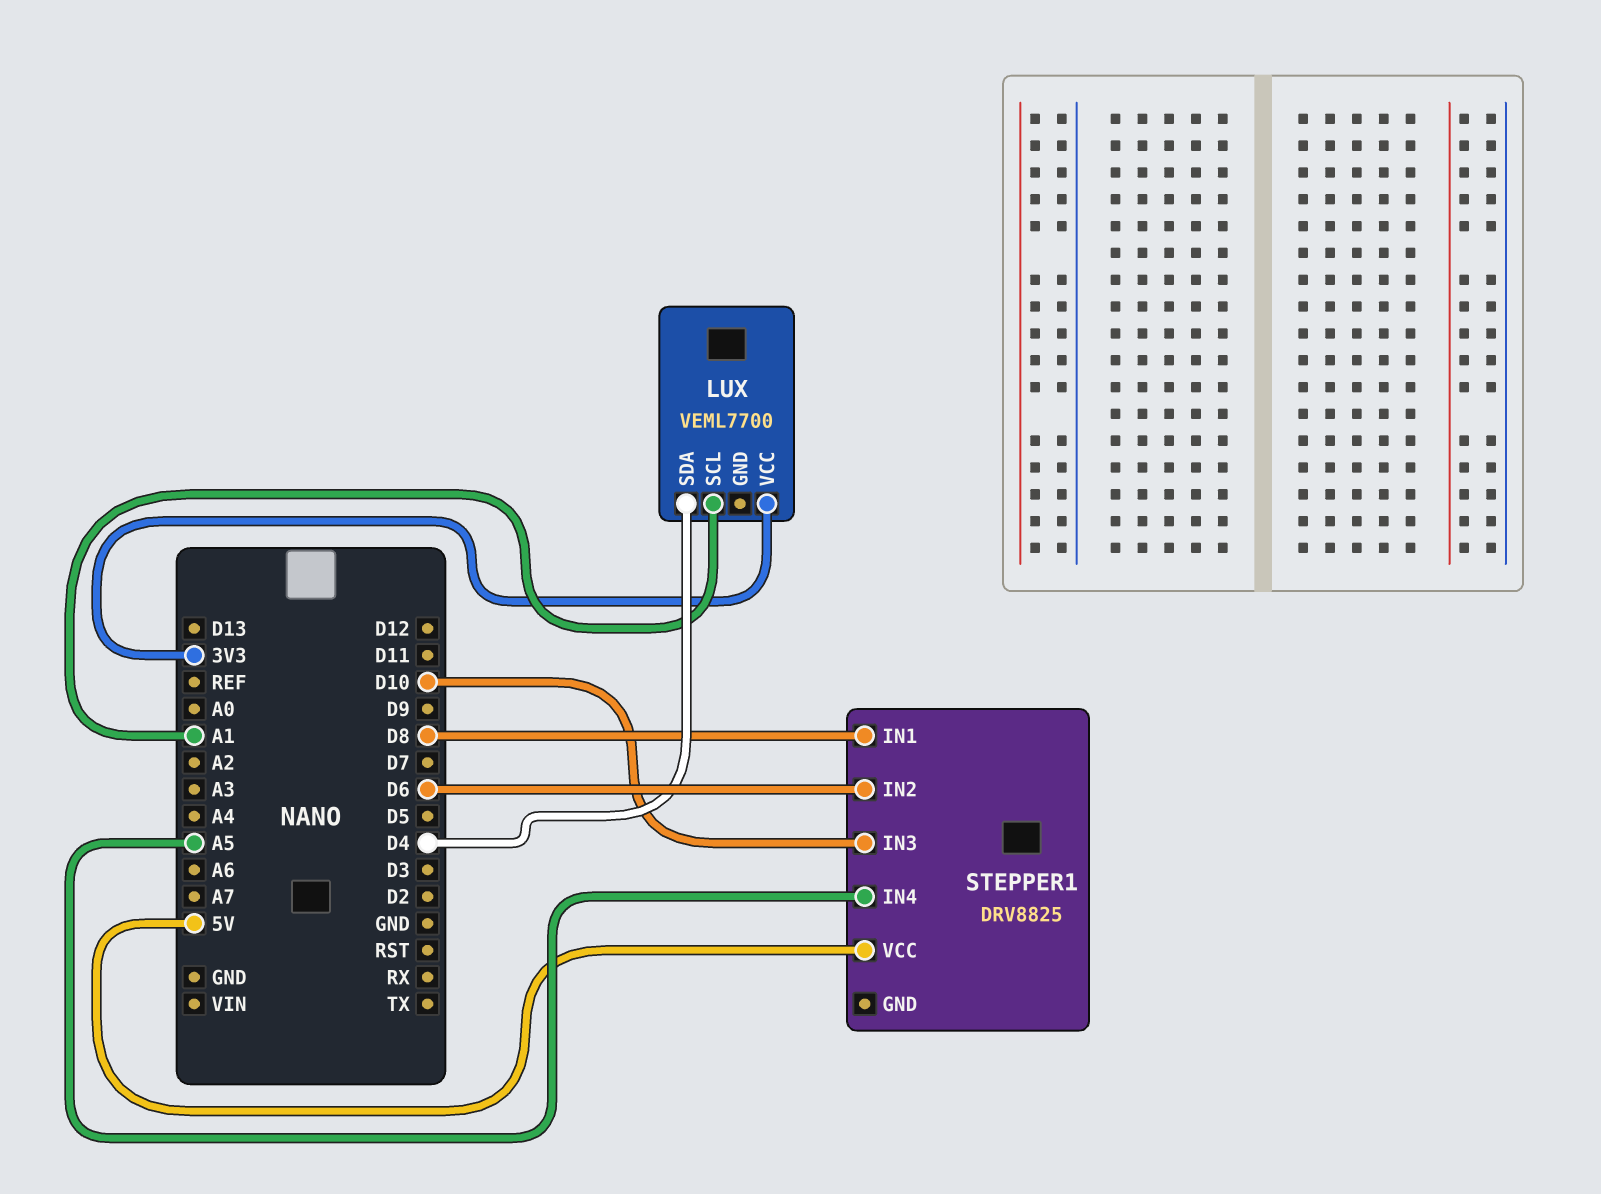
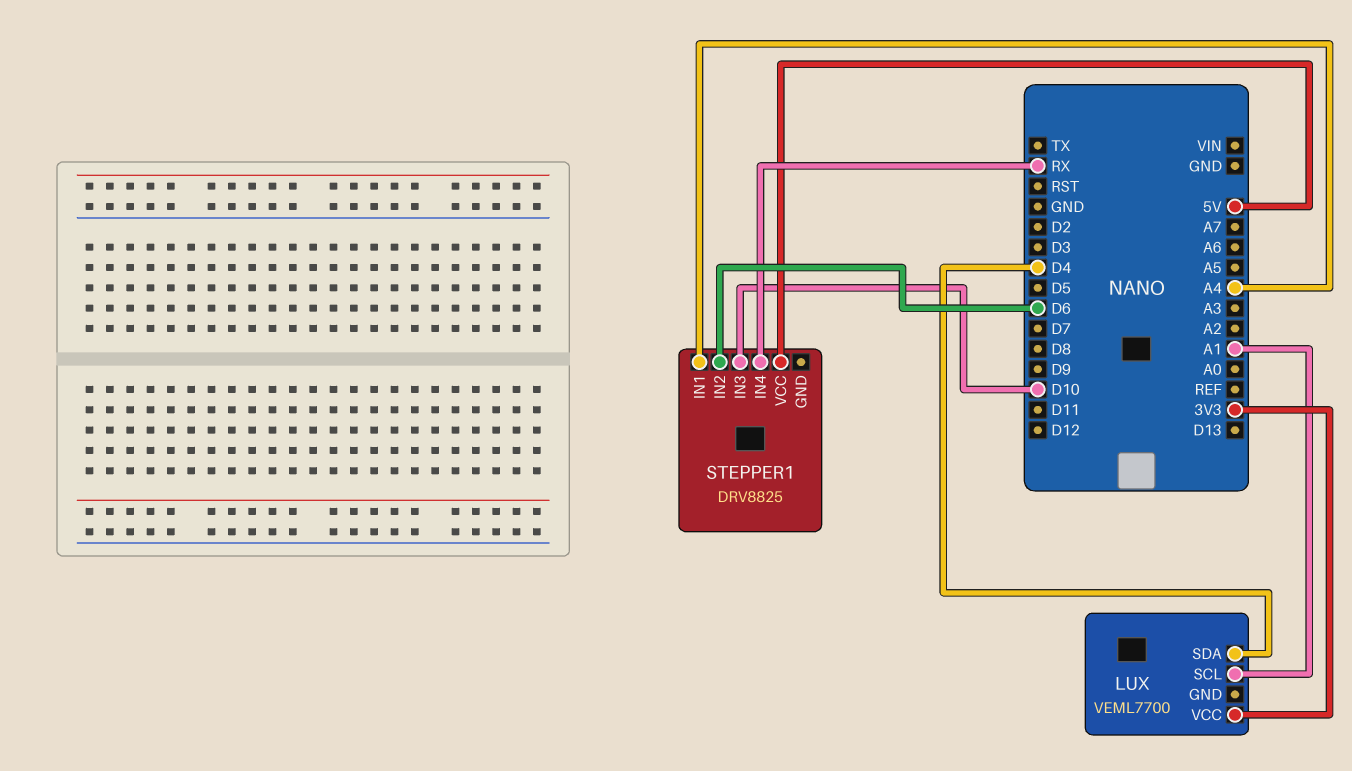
STEPPER1 pin IN1: D8 -> A4
STEPPER1 pin IN4: A5 -> RX

